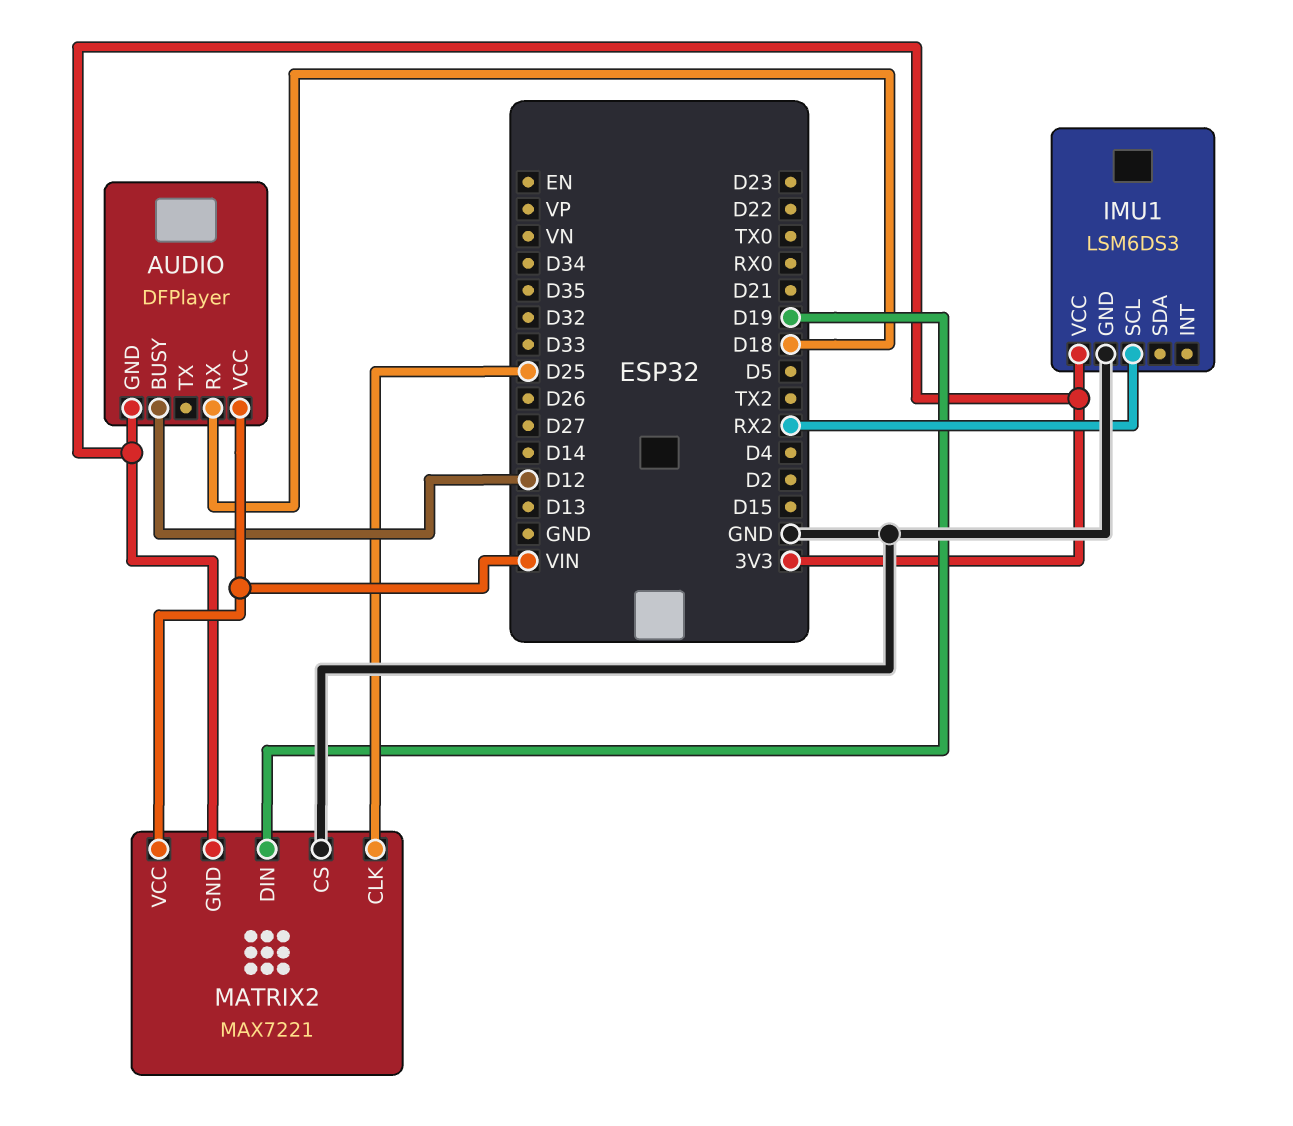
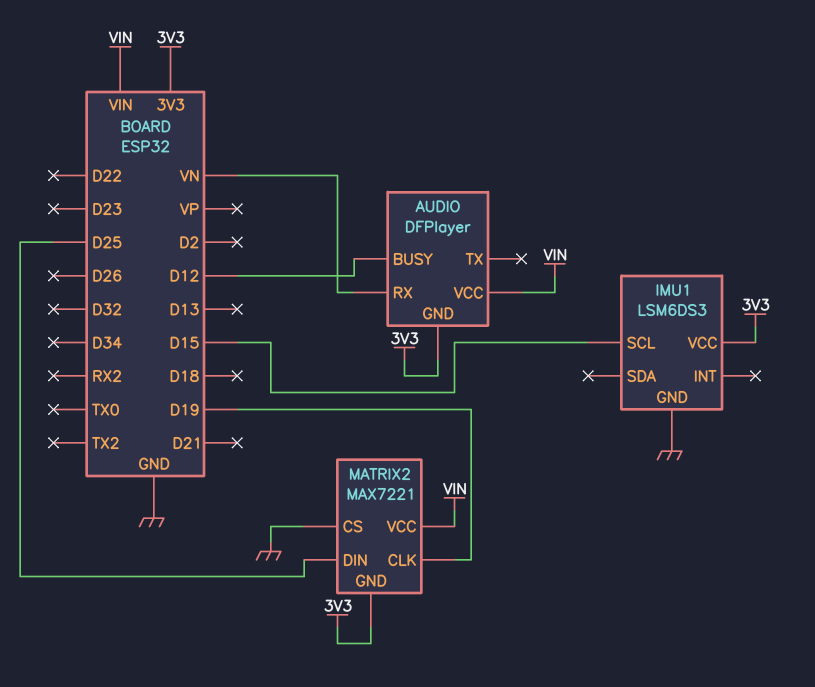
AUDIO pin RX: D18 -> VN
IMU1 pin SCL: RX2 -> D15
MATRIX2 pin CLK: D25 -> D19
MATRIX2 pin DIN: D19 -> D25

